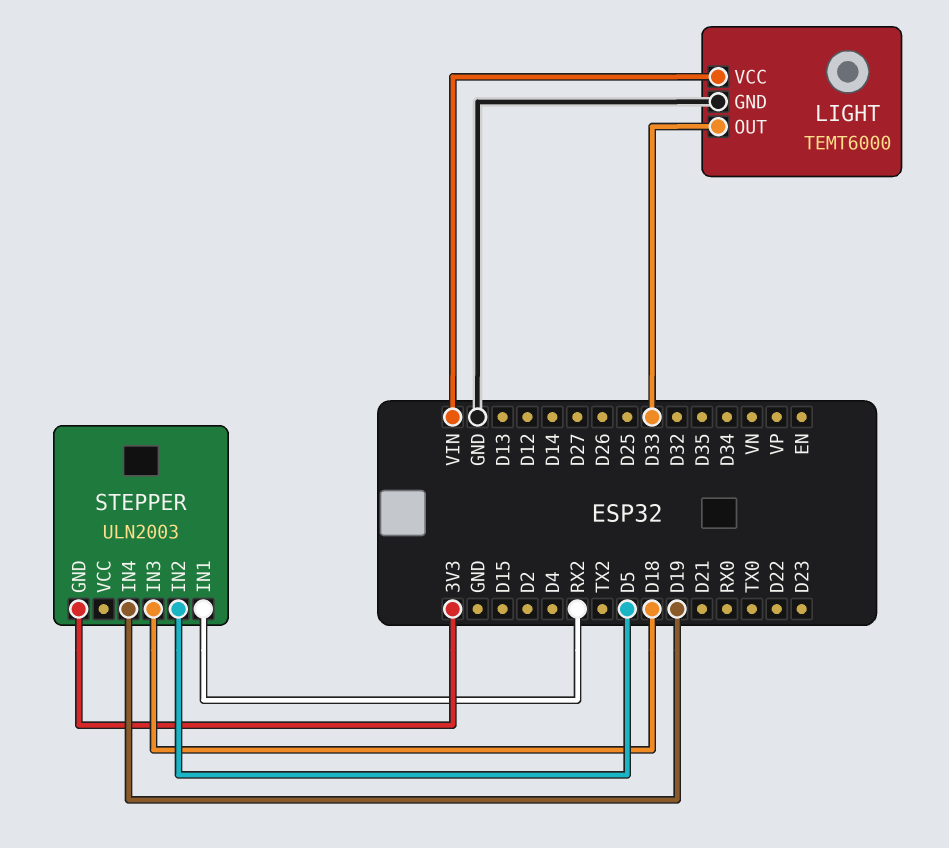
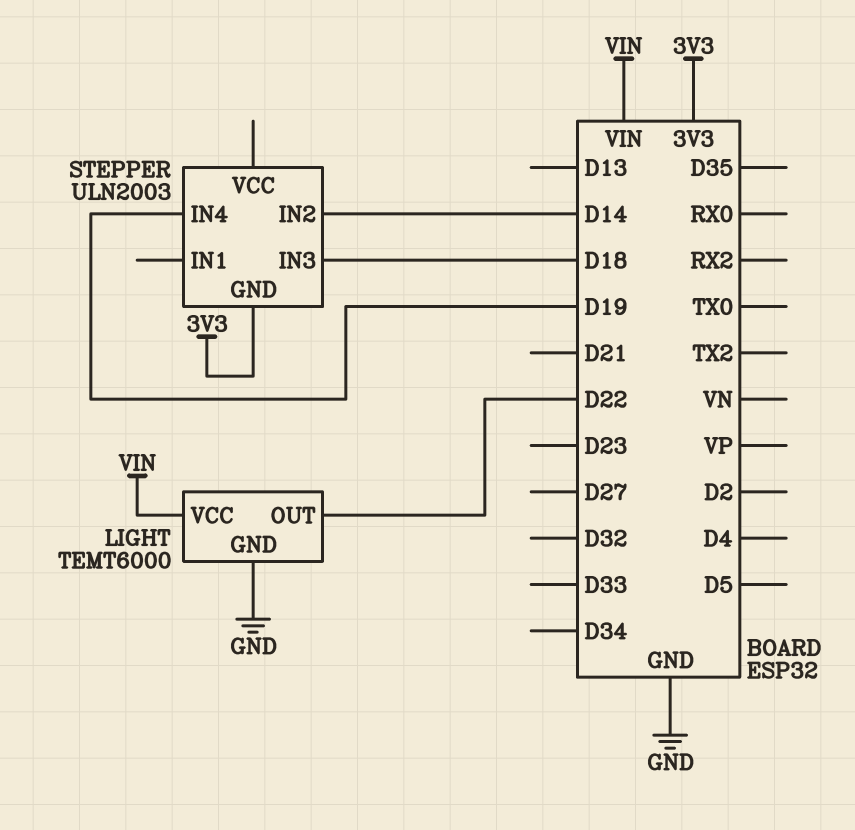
LIGHT pin OUT: D33 -> D22
STEPPER pin IN1: RX2 -> none
STEPPER pin IN2: D5 -> D14

